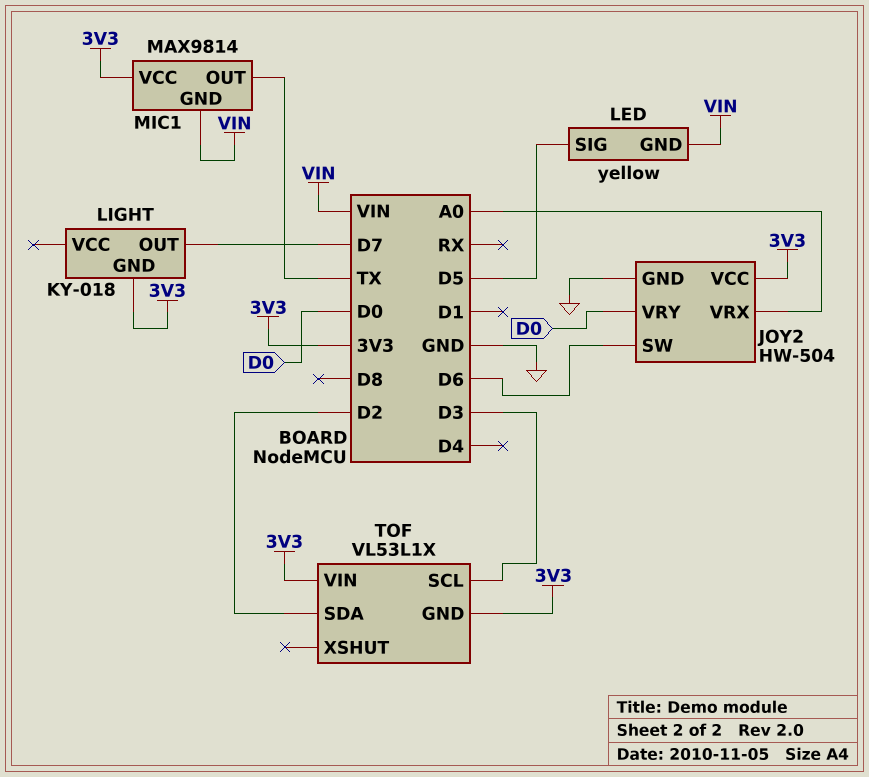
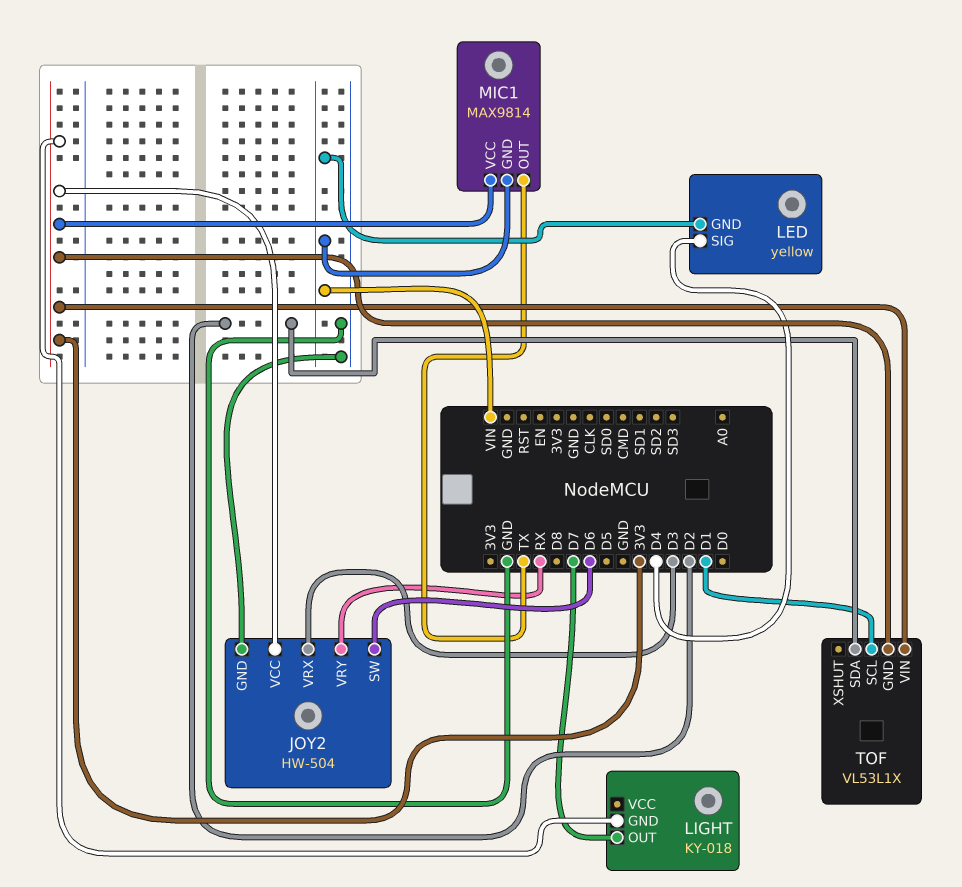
JOY2 pin VRX: A0 -> D3
JOY2 pin VRY: D0 -> RX
LED pin SIG: D5 -> D4
TOF pin SCL: D3 -> D1

